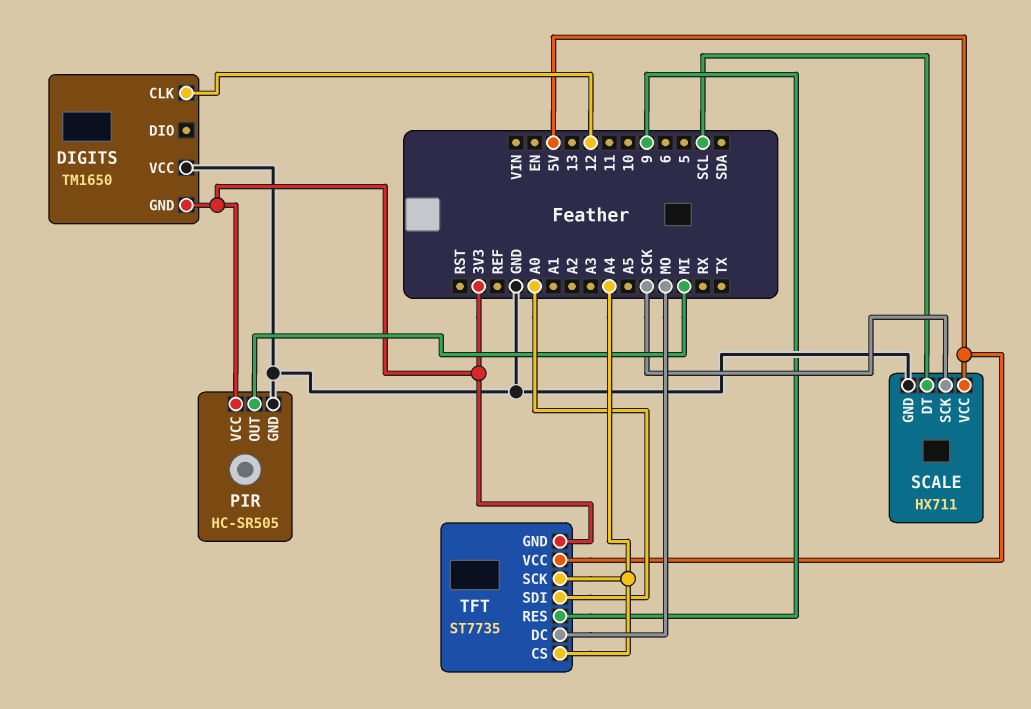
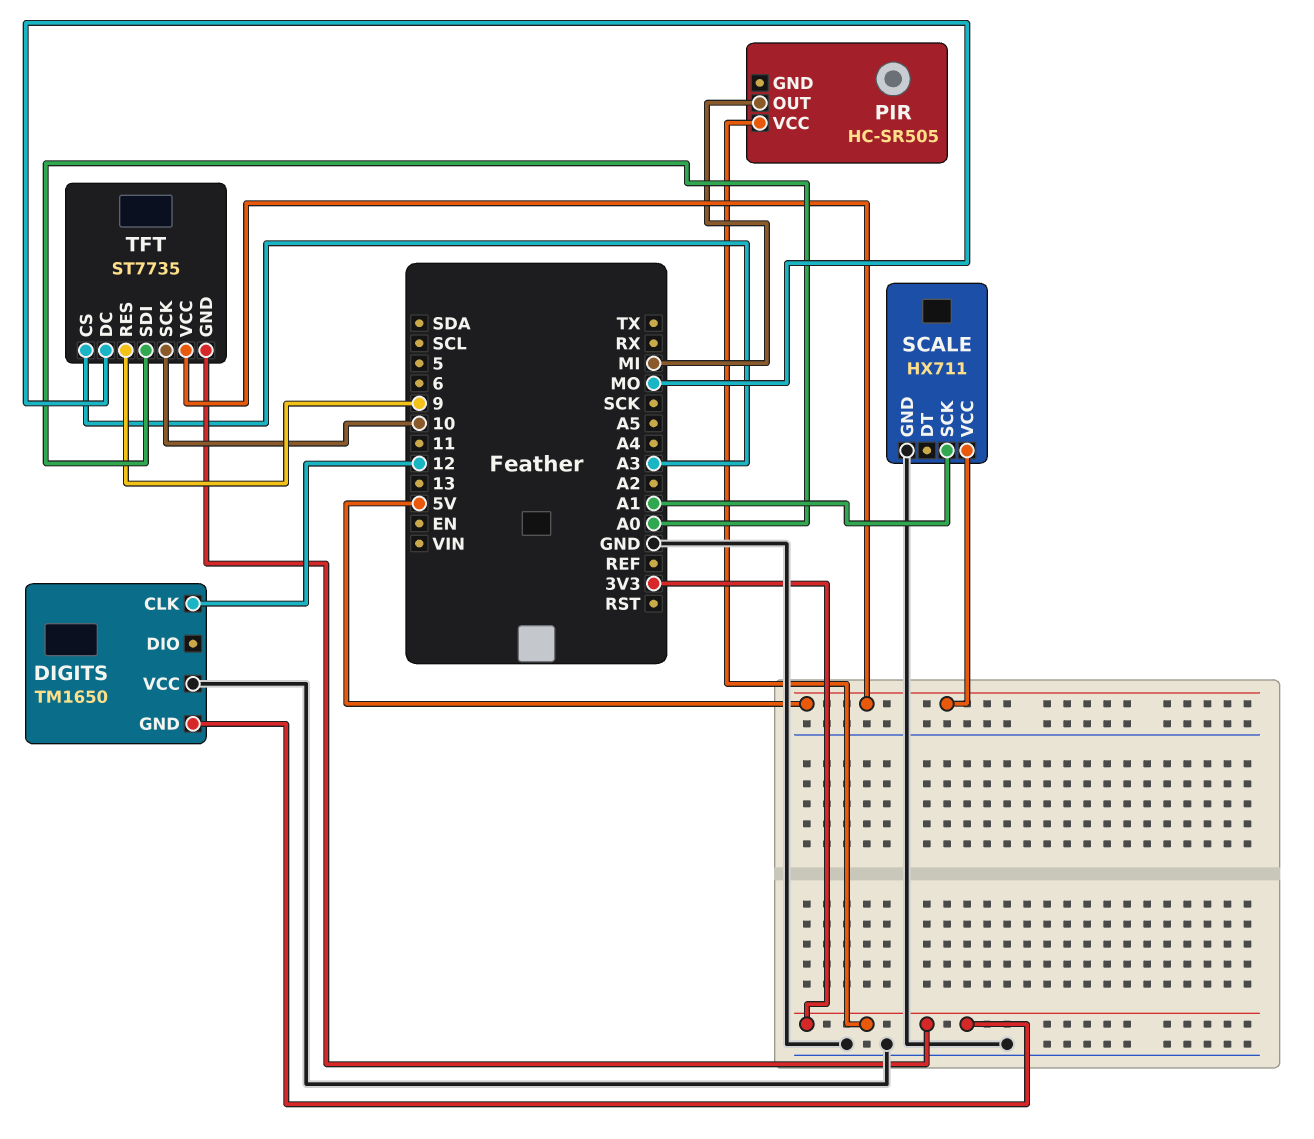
PIR pin GND: GND -> none
SCALE pin DT: SCL -> none
SCALE pin SCK: SCK -> A1
TFT pin CS: A4 -> A3
TFT pin SCK: A4 -> 10

